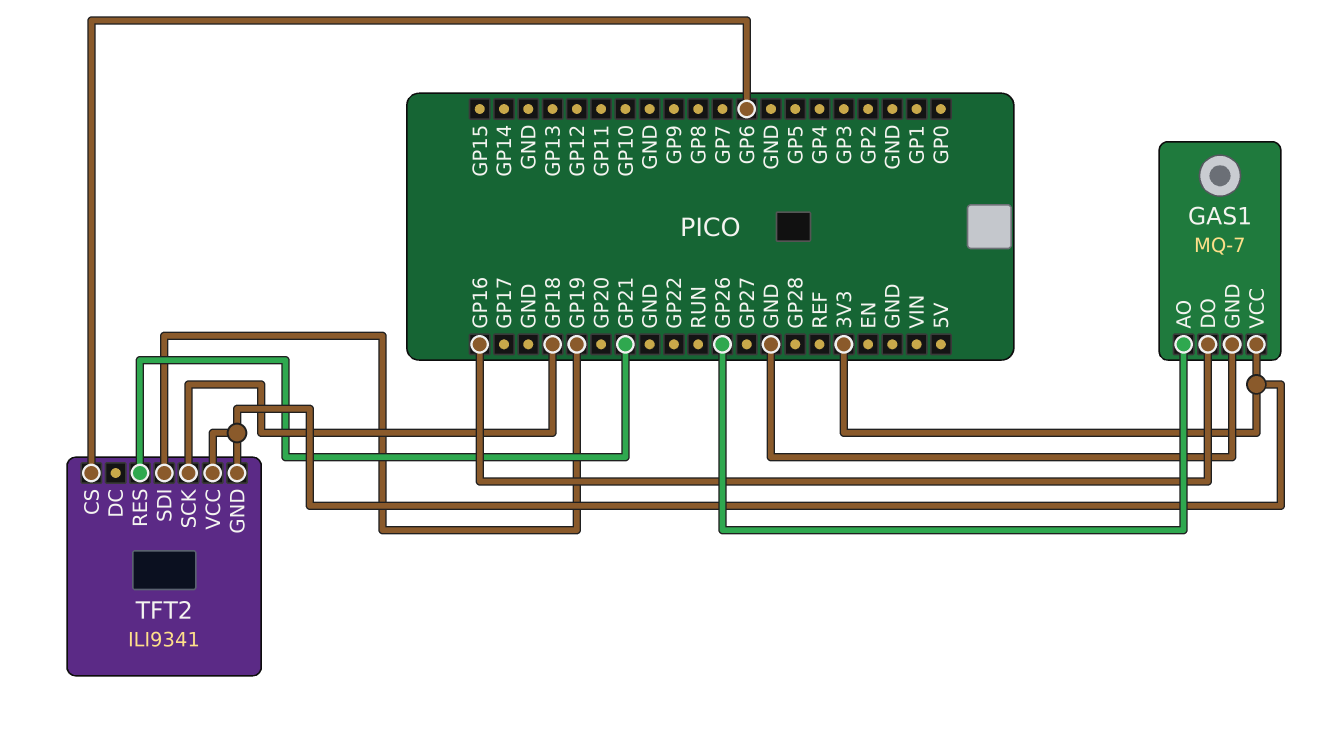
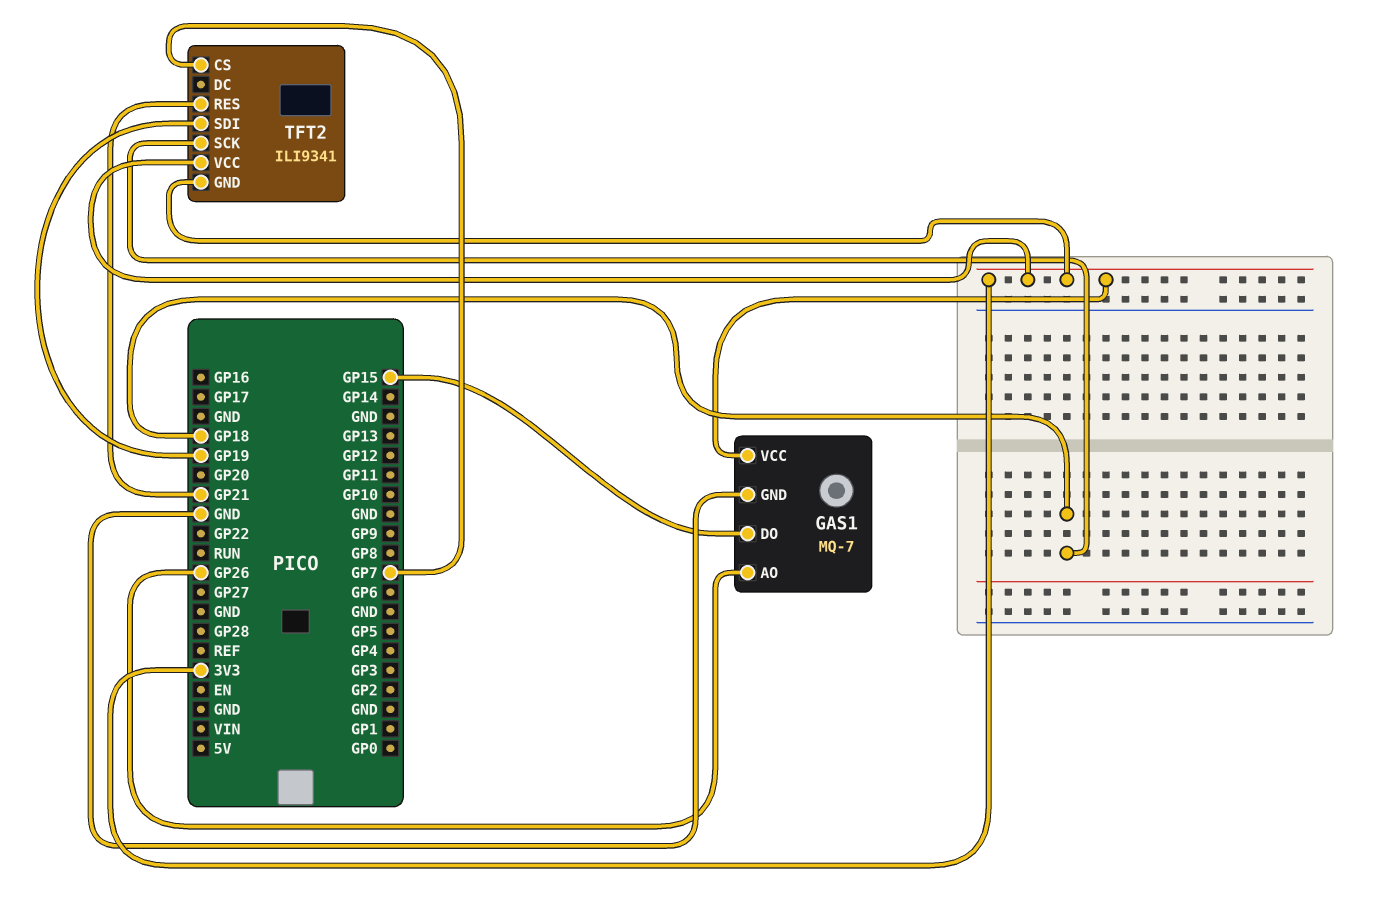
GAS1 pin DO: GP16 -> GP15
TFT2 pin CS: GP6 -> GP7

